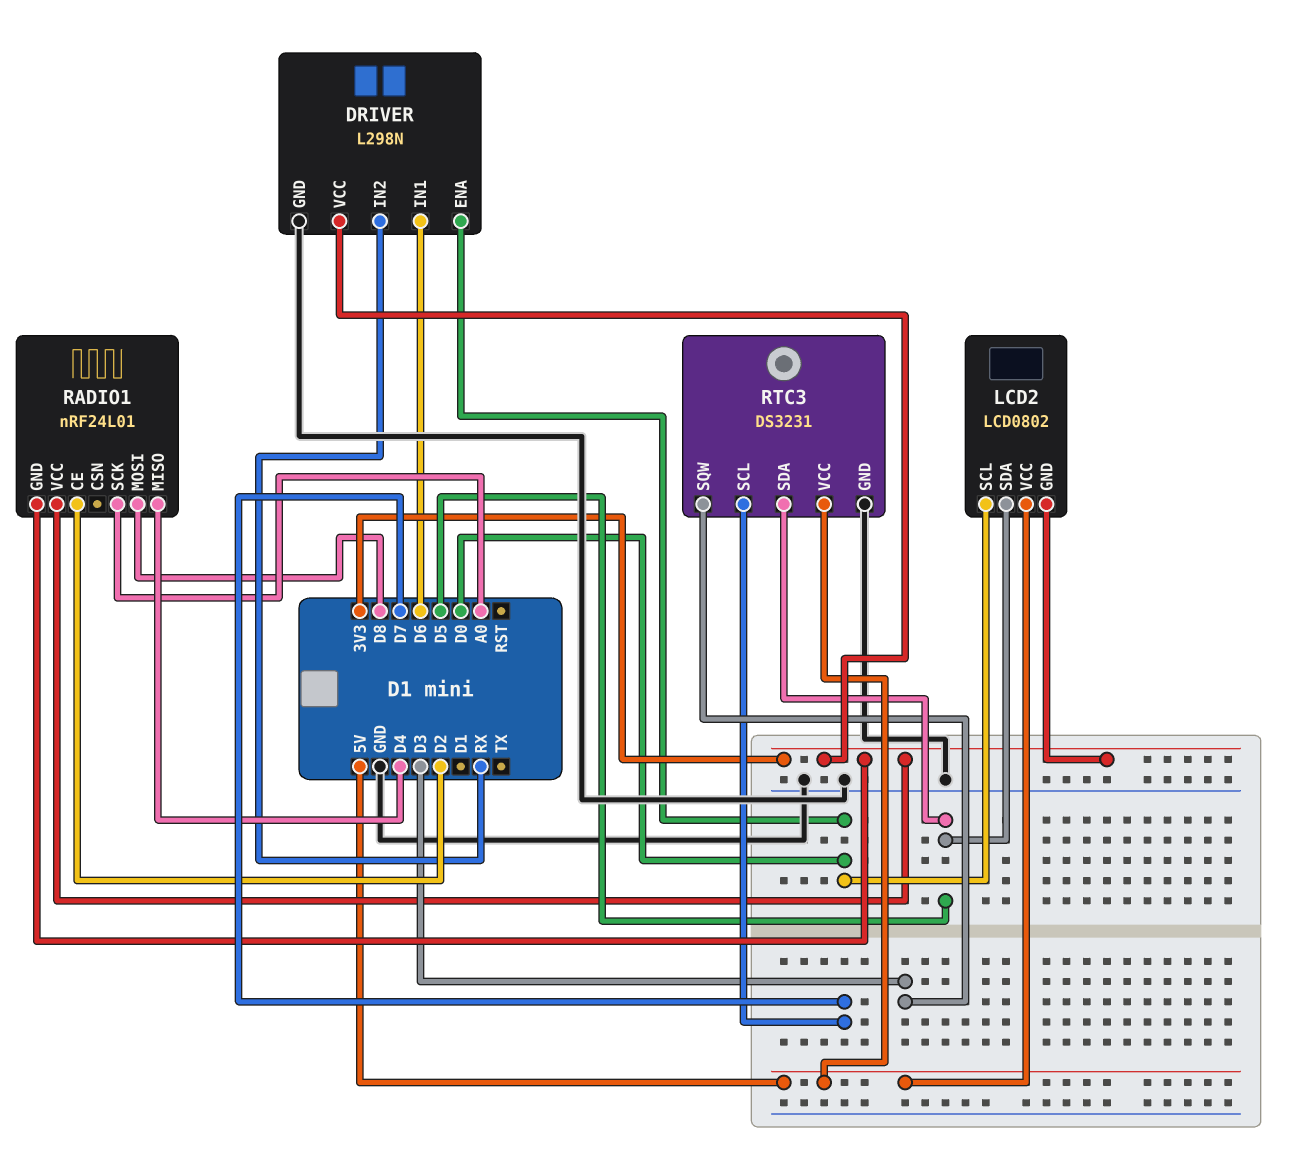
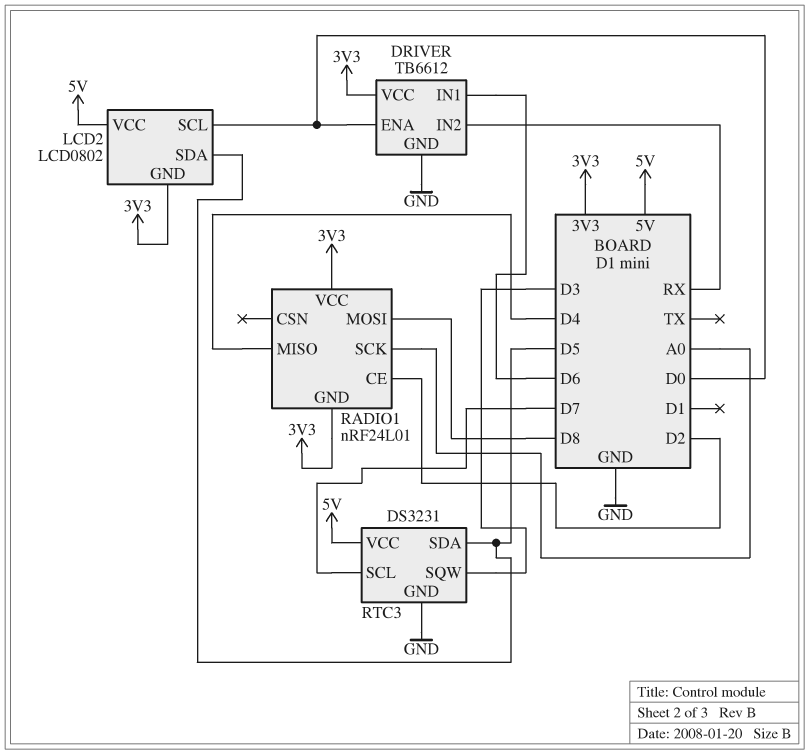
DRIVER: L298N -> TB6612

